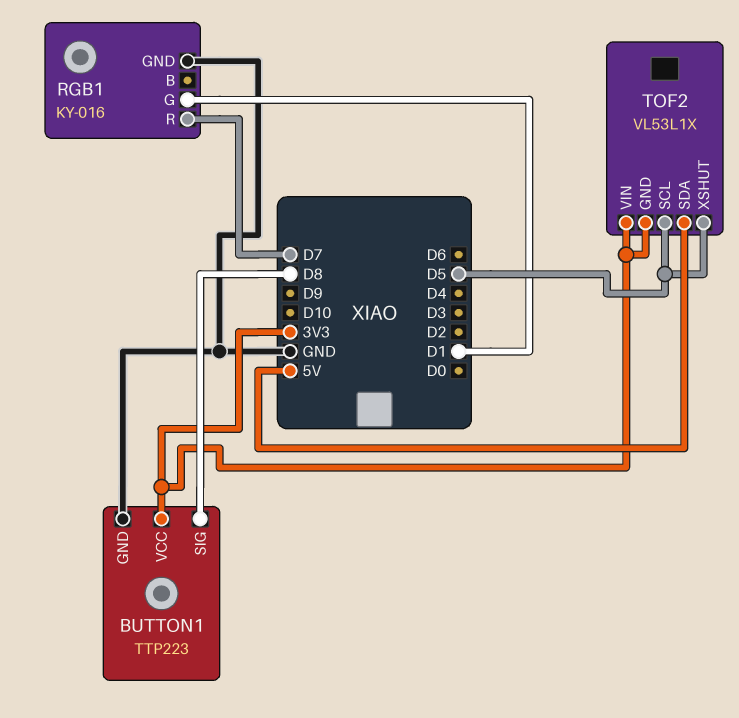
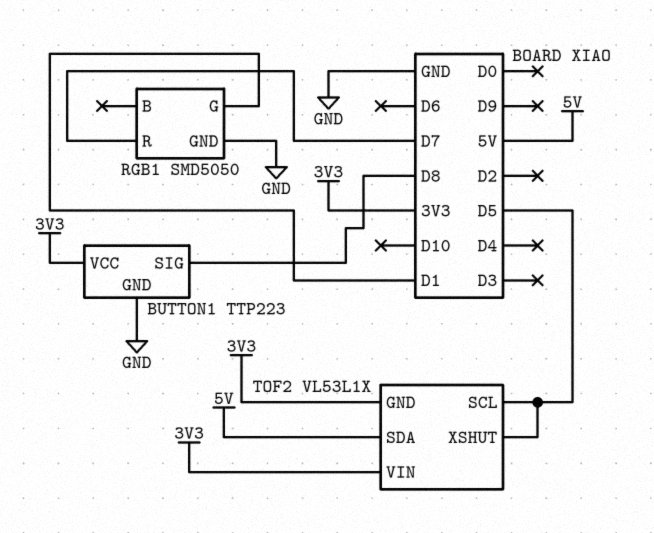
RGB1: KY-016 -> SMD5050

